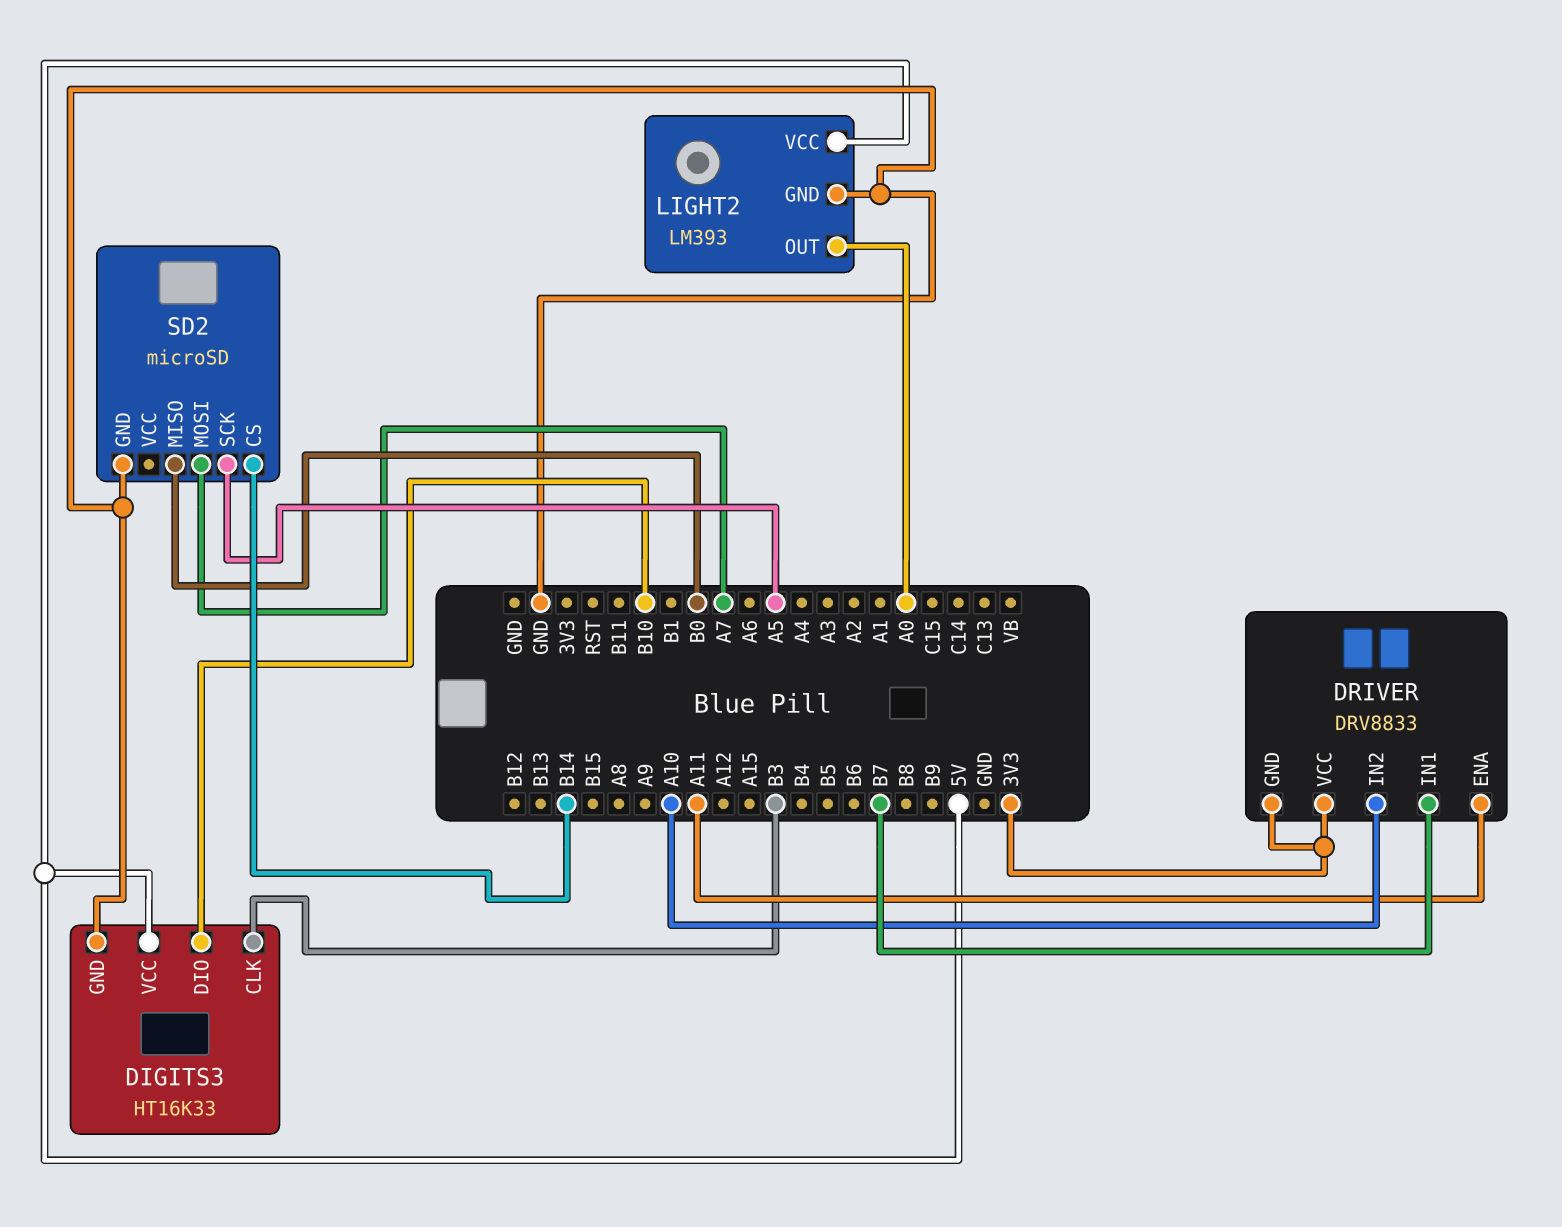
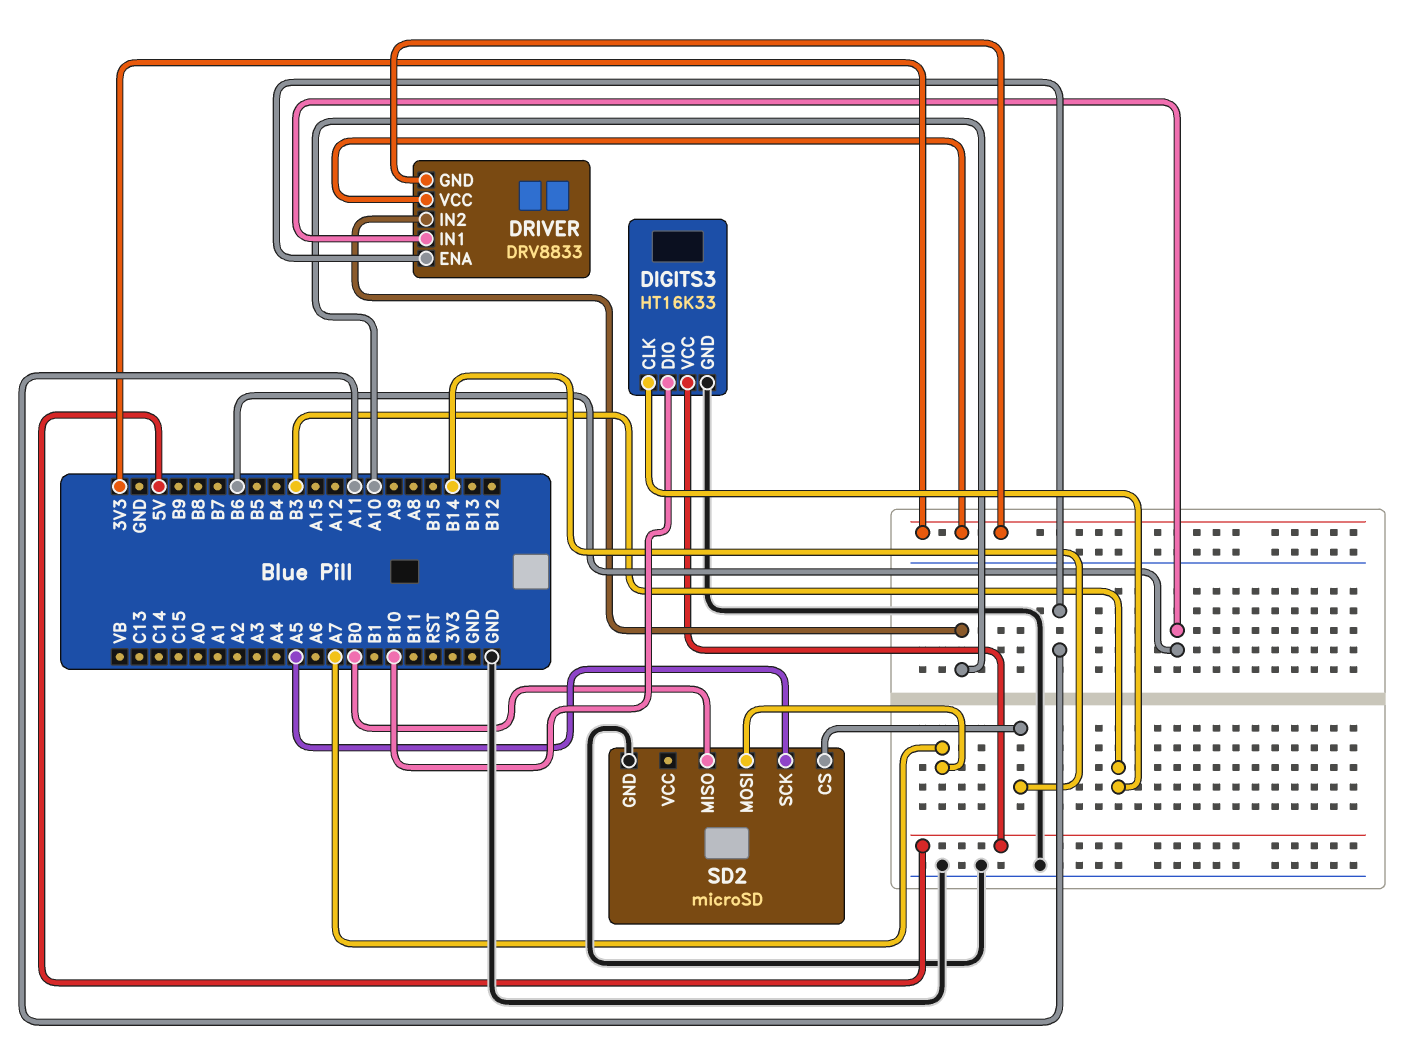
DRIVER pin IN1: B7 -> B6
LIGHT2: LM393 -> none
LIGHT2 pin GND: GND -> none
LIGHT2 pin OUT: A0 -> none
LIGHT2 pin VCC: 5V -> none

